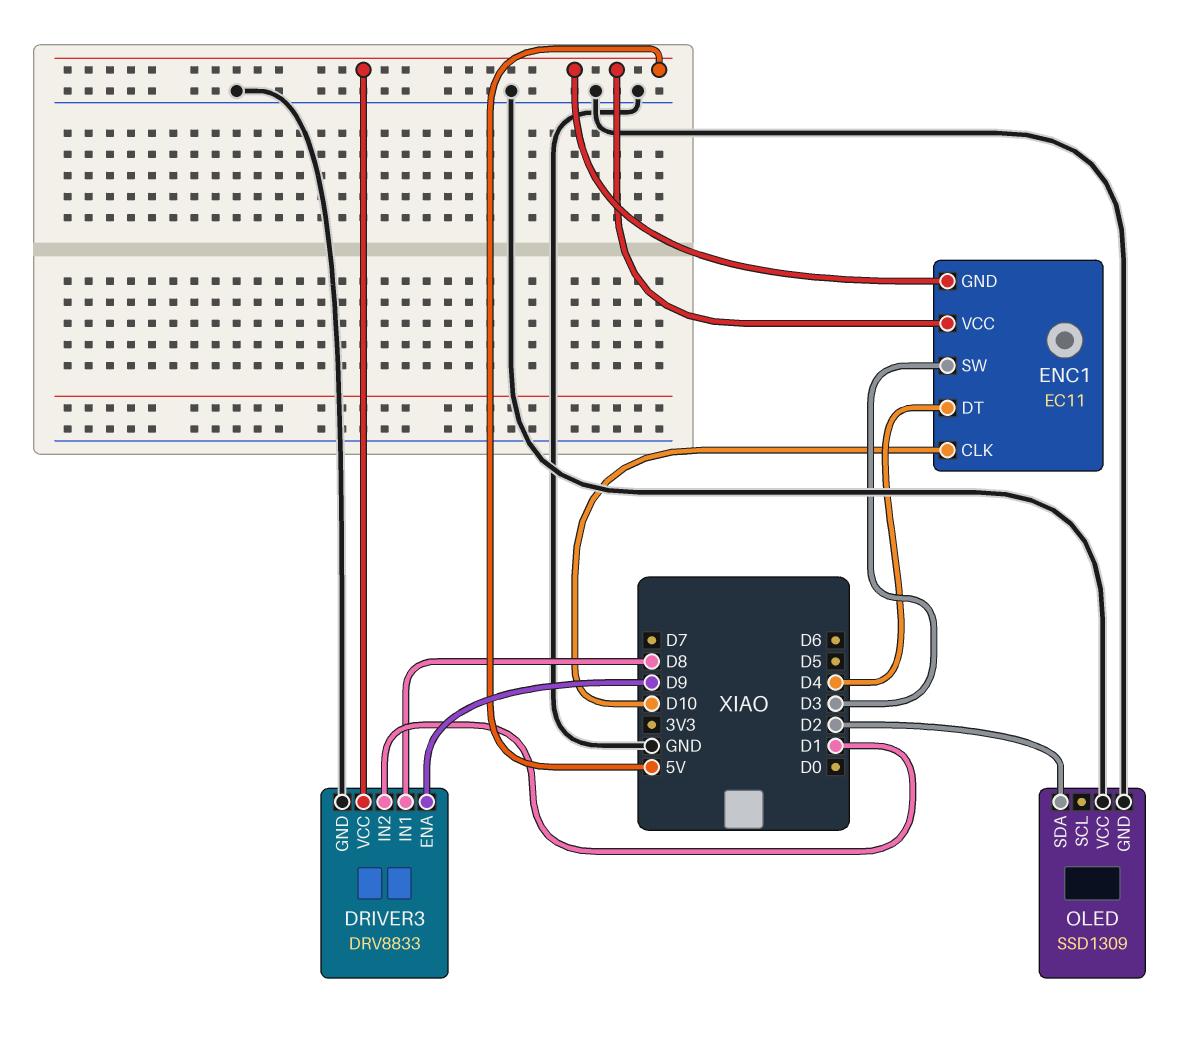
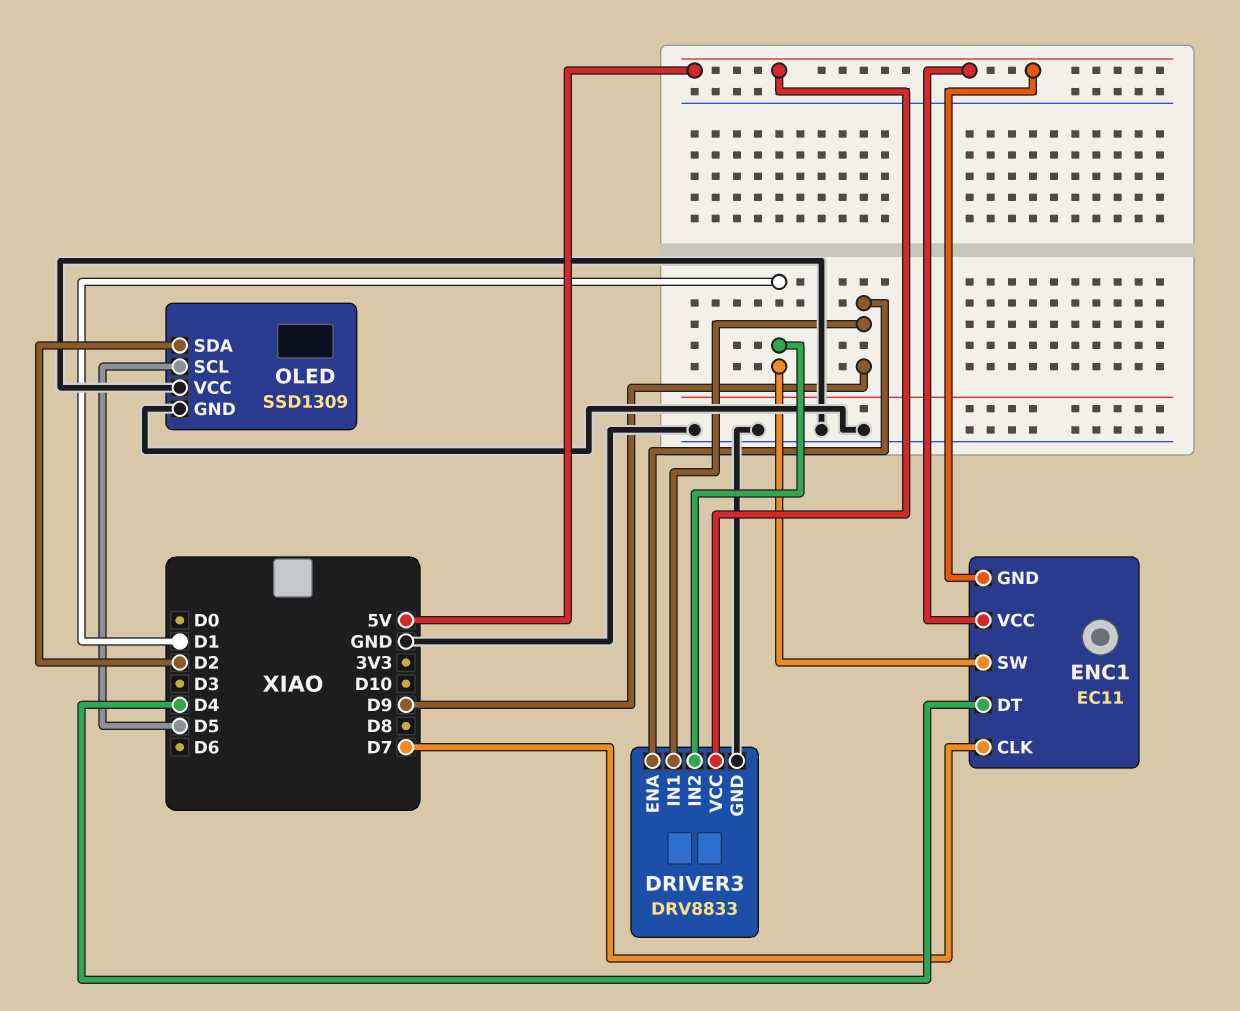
DRIVER3 pin IN1: D8 -> D9
ENC1 pin CLK: D10 -> D7
ENC1 pin SW: D3 -> D1
OLED pin SCL: none -> D5

